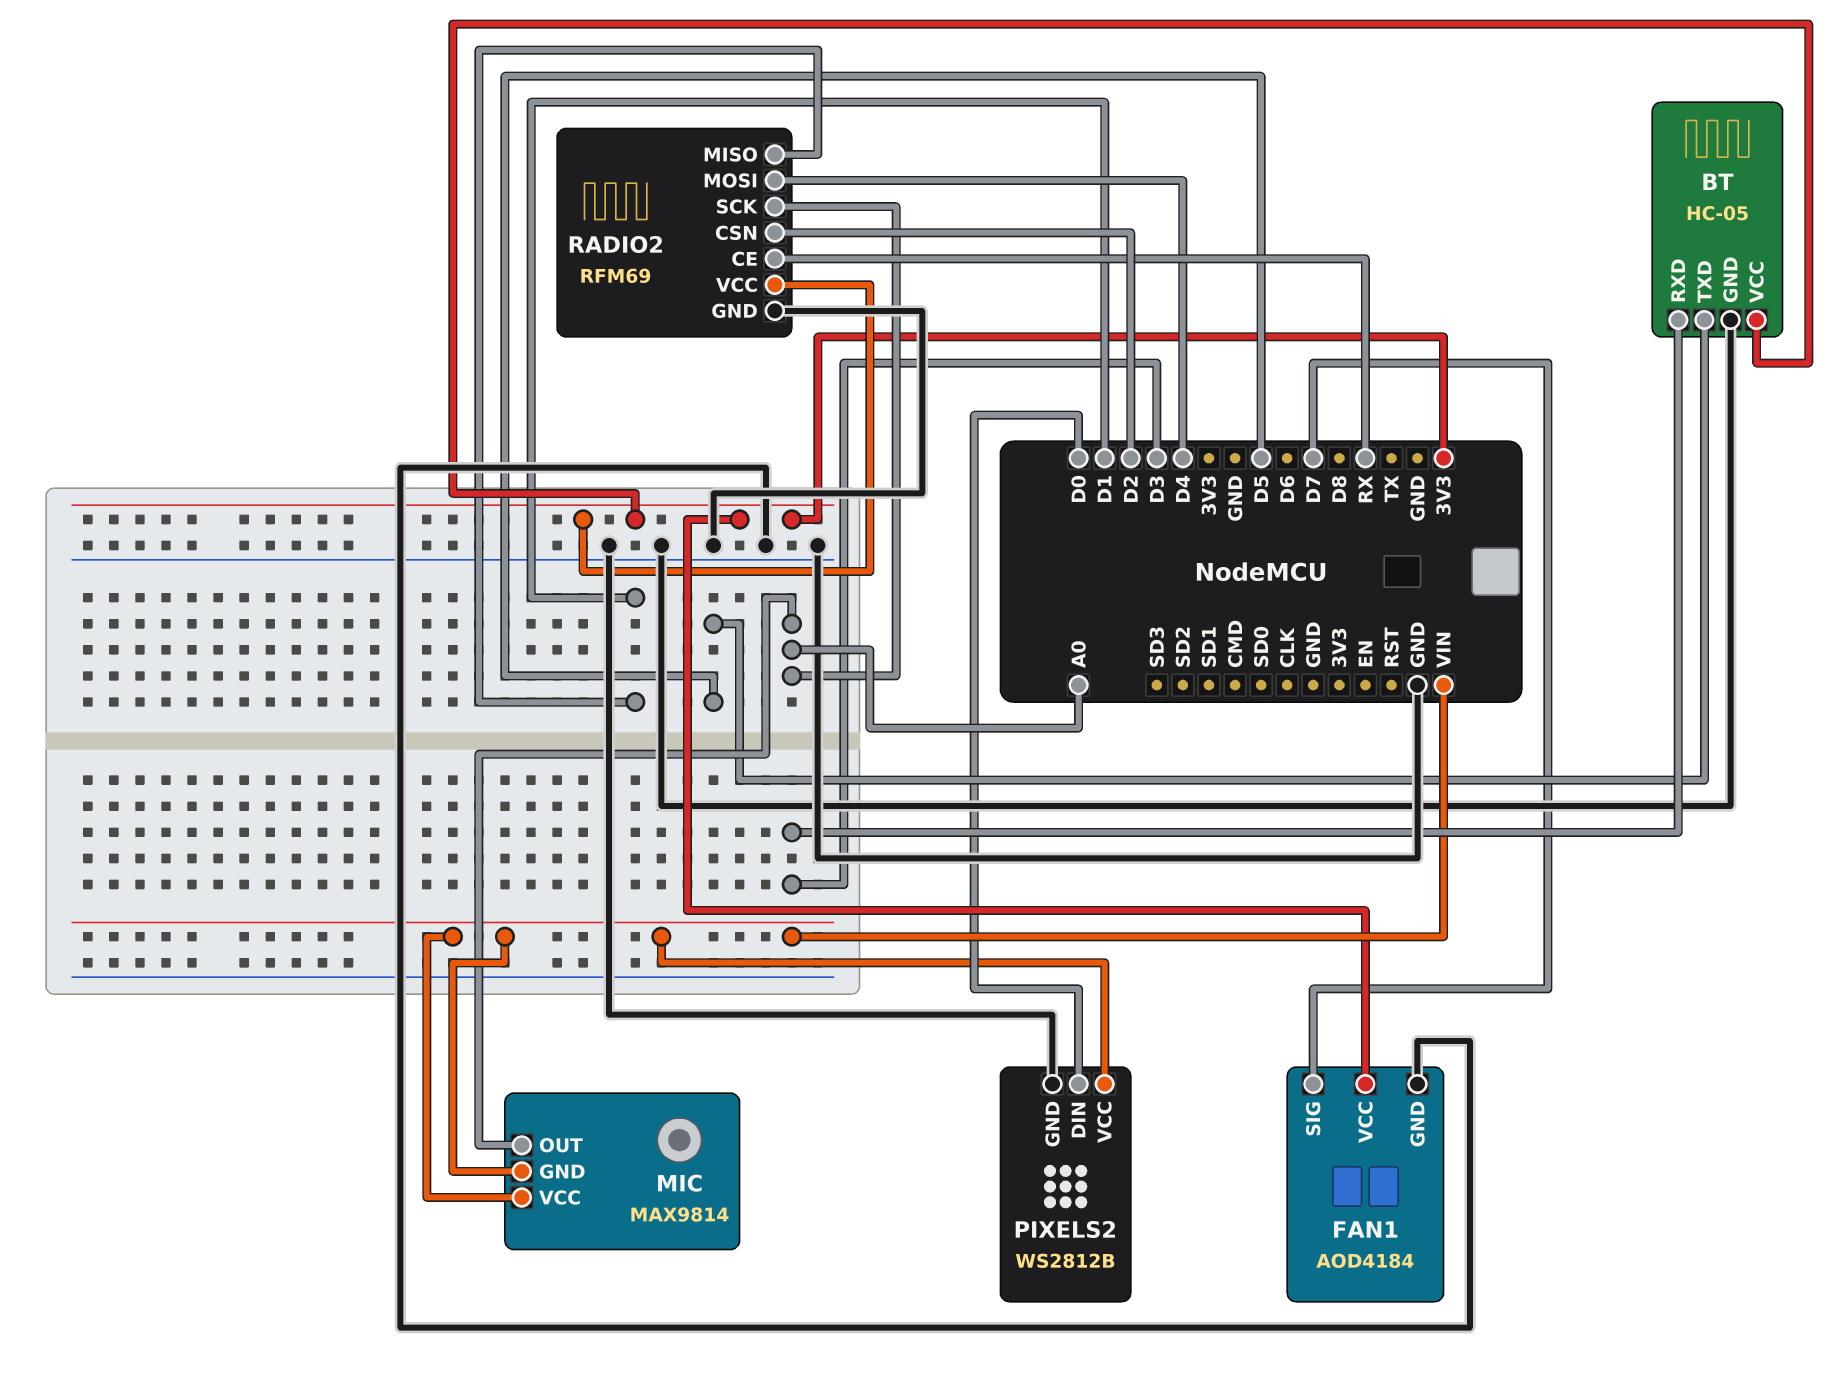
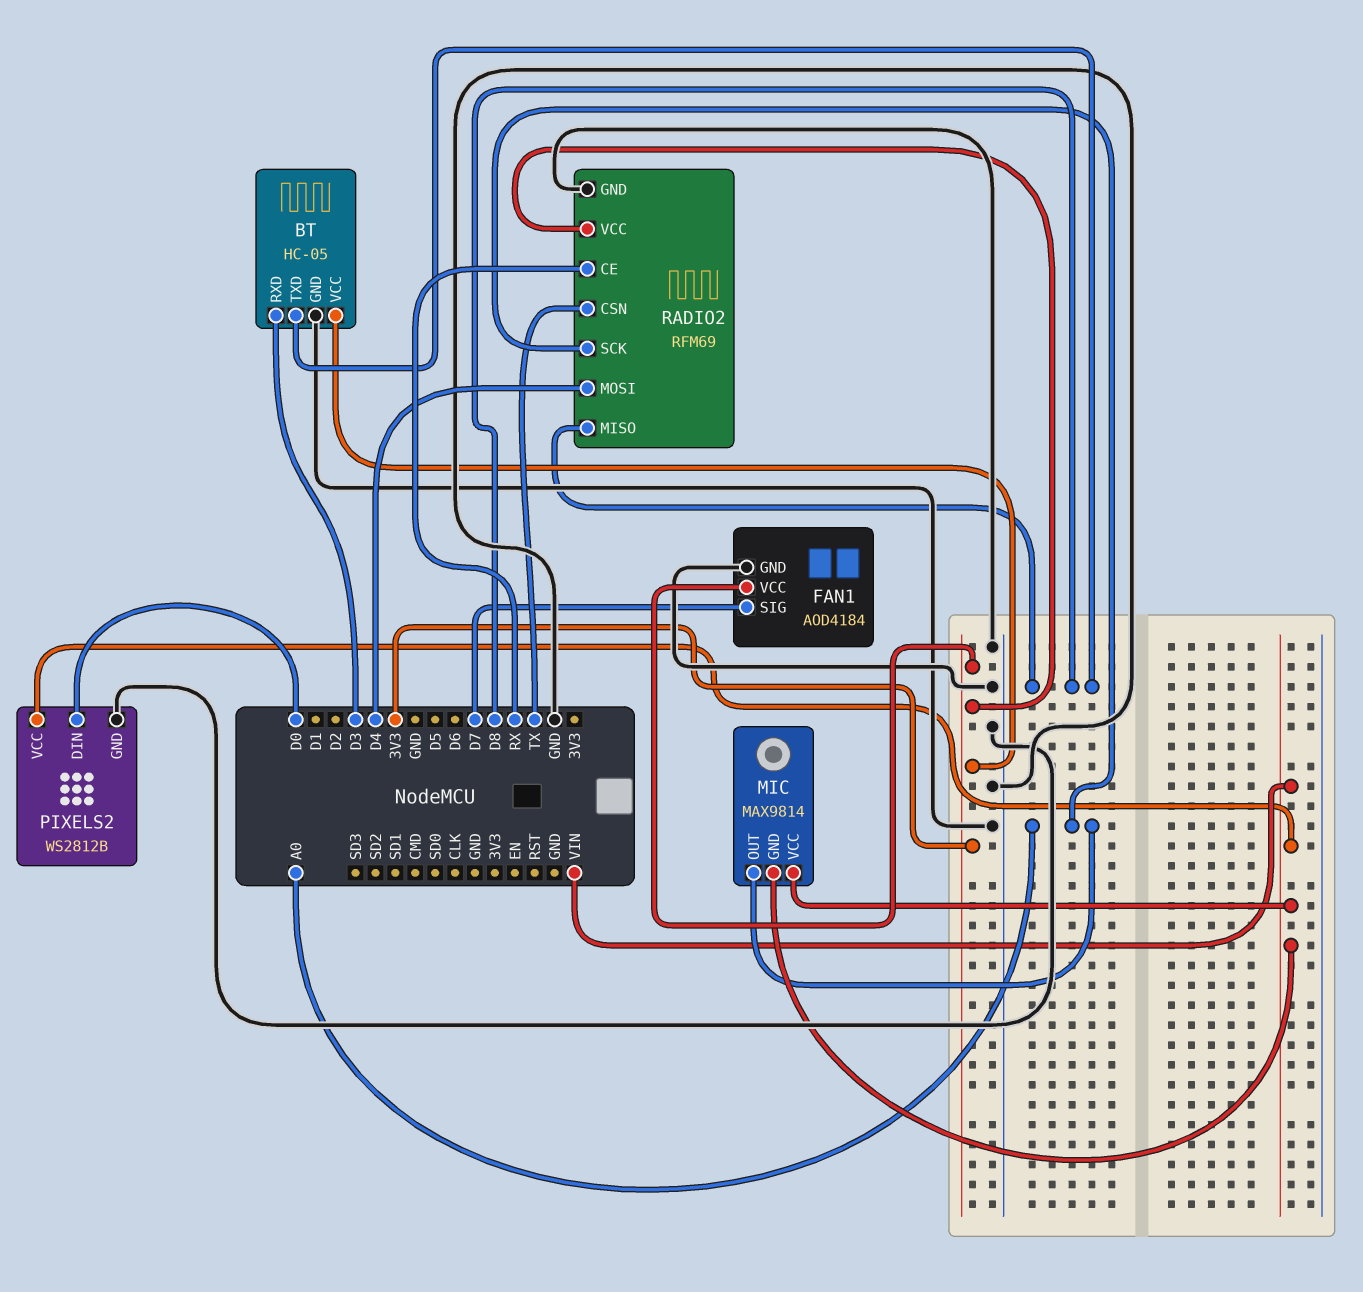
BT pin TXD: D5 -> D8
RADIO2 pin CSN: D2 -> TX
RADIO2 pin MISO: D1 -> D8

